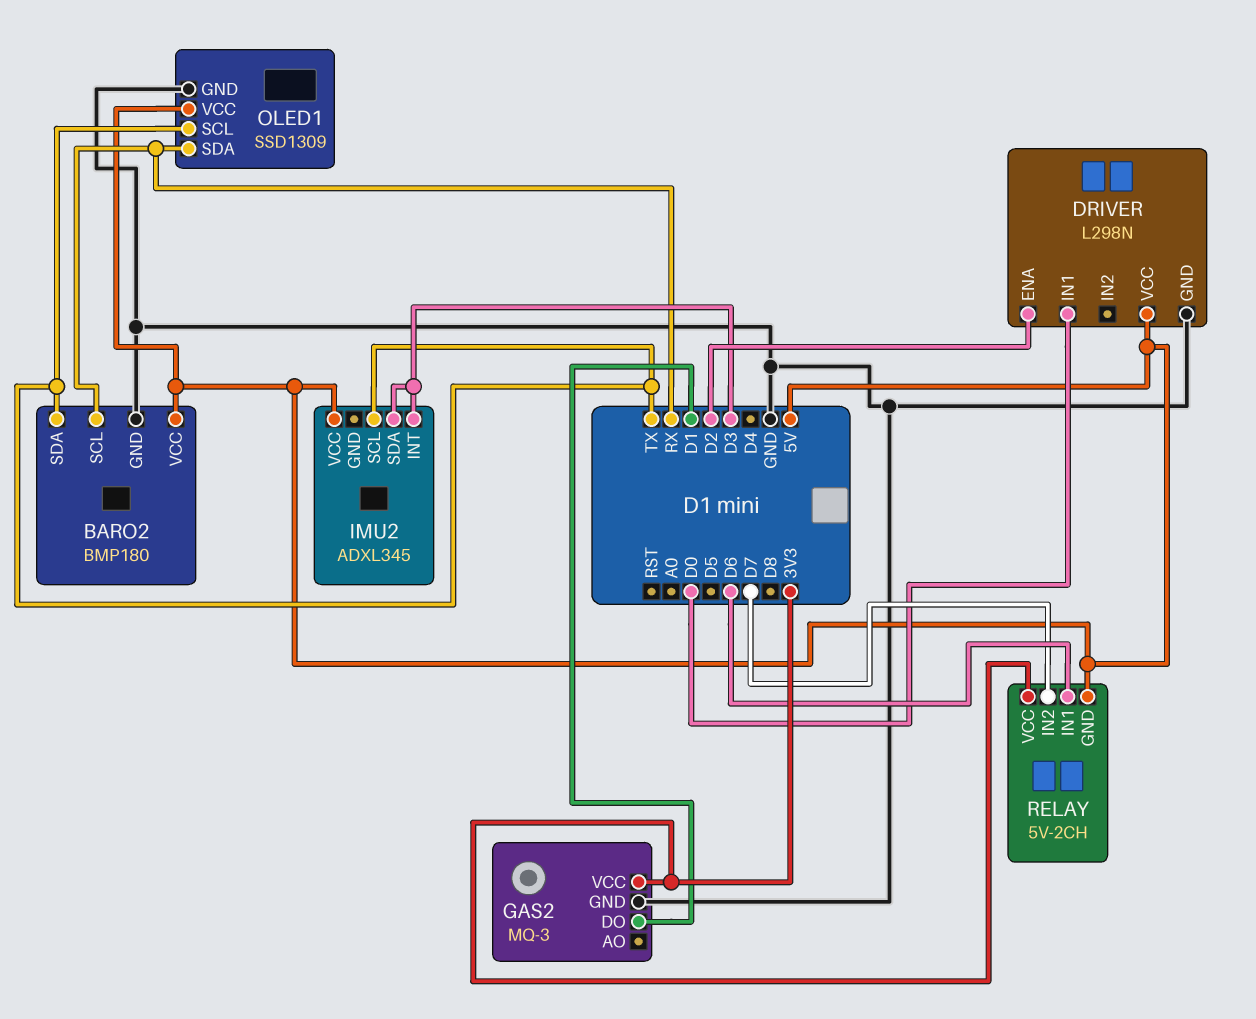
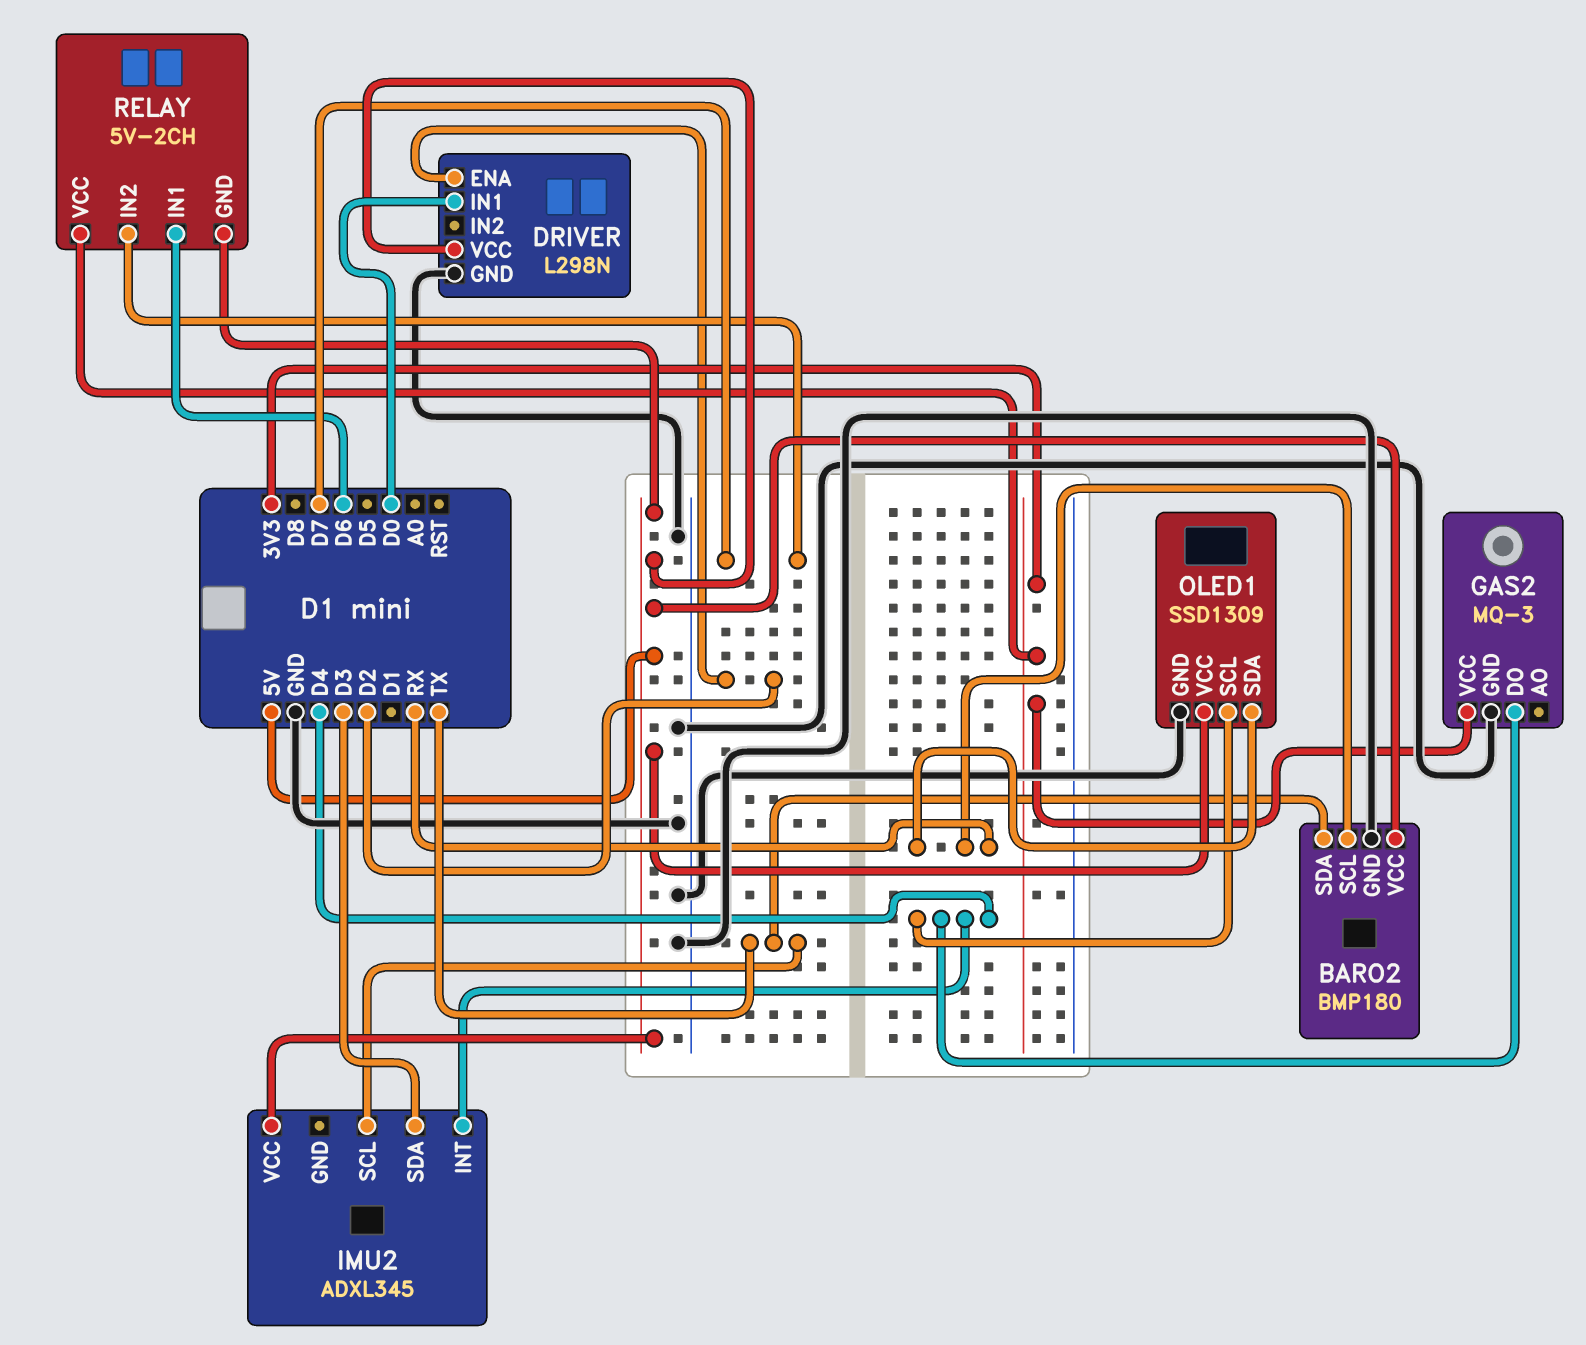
GAS2 pin DO: D1 -> D4
IMU2 pin INT: D3 -> D4
OLED1 pin SCL: TX -> D4

